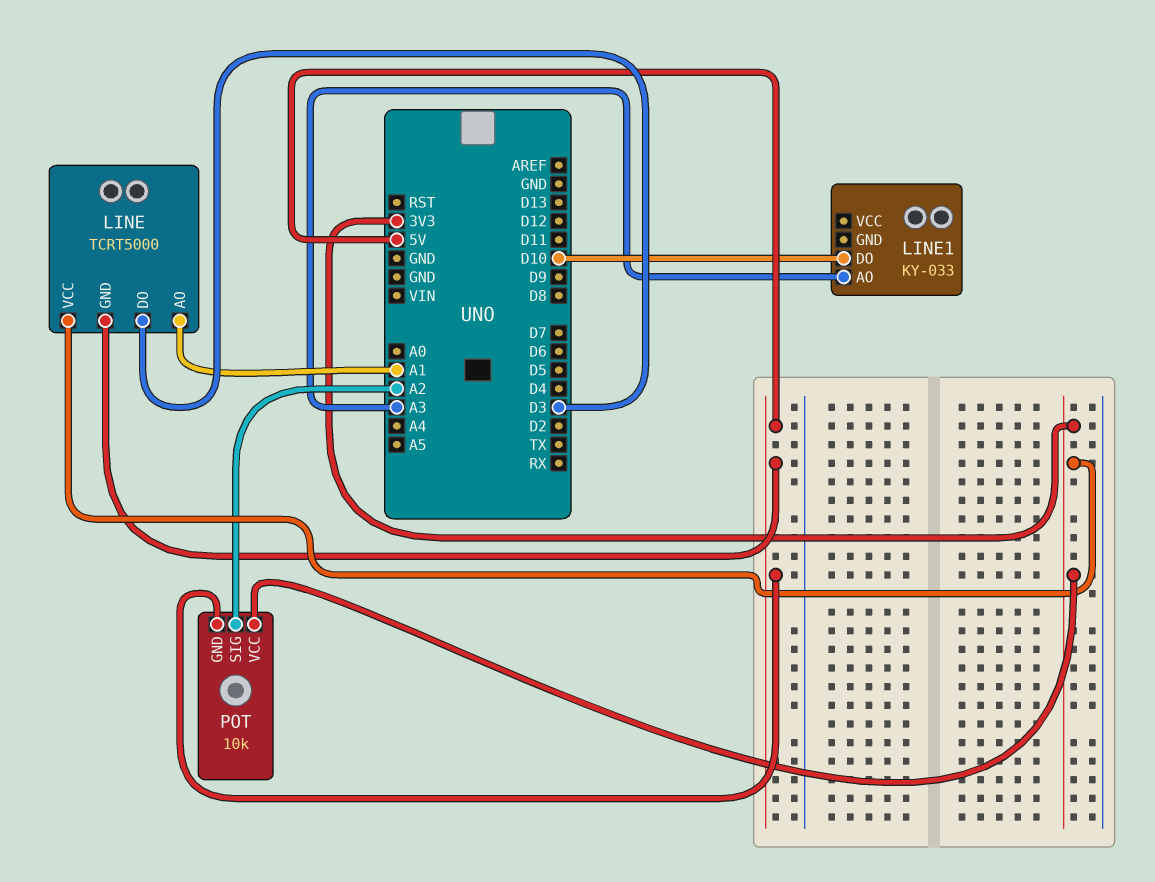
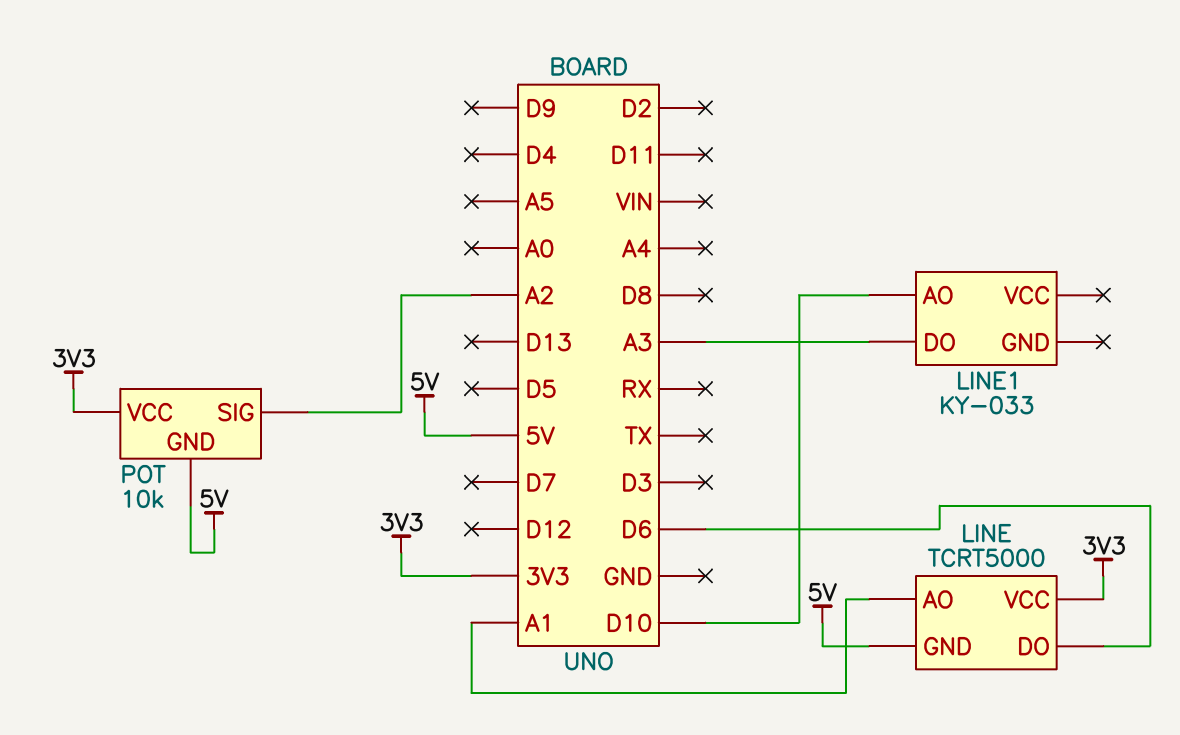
LINE pin DO: D3 -> D6
LINE1 pin AO: A3 -> D10
LINE1 pin DO: D10 -> A3

